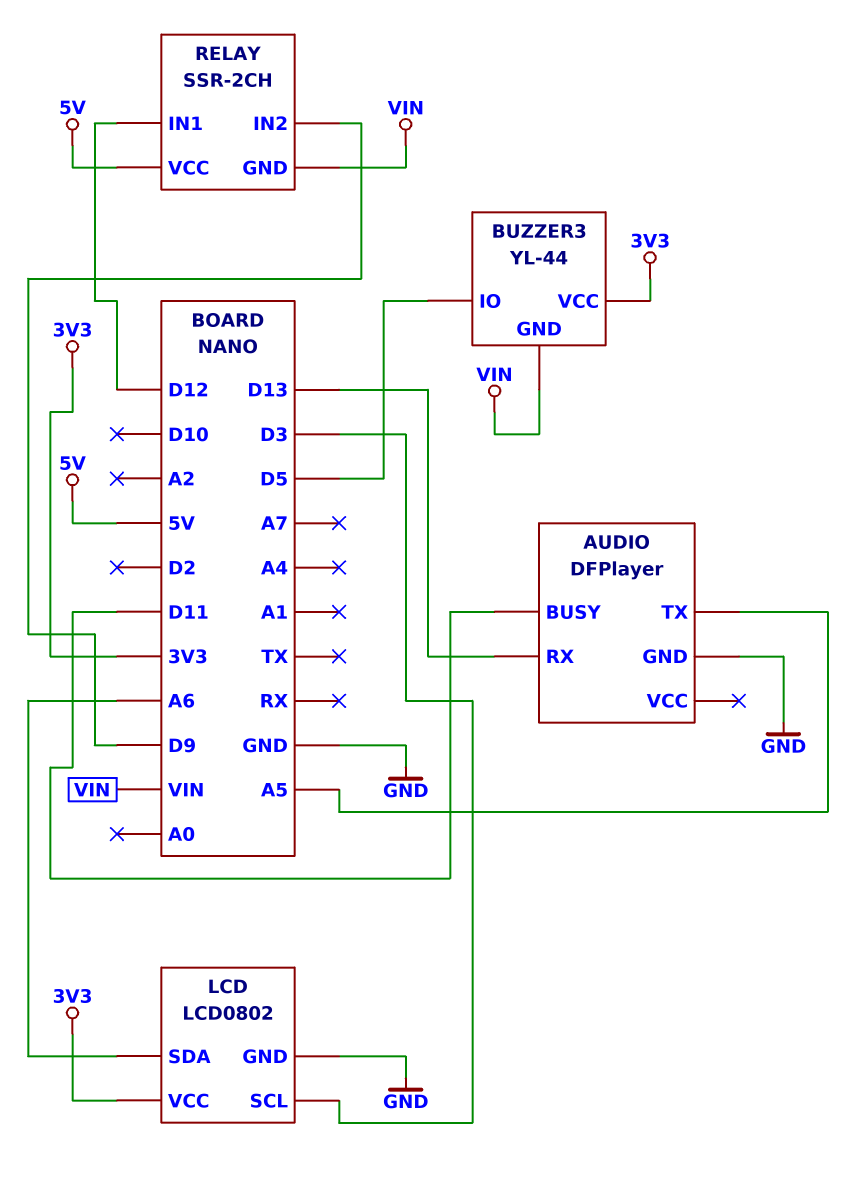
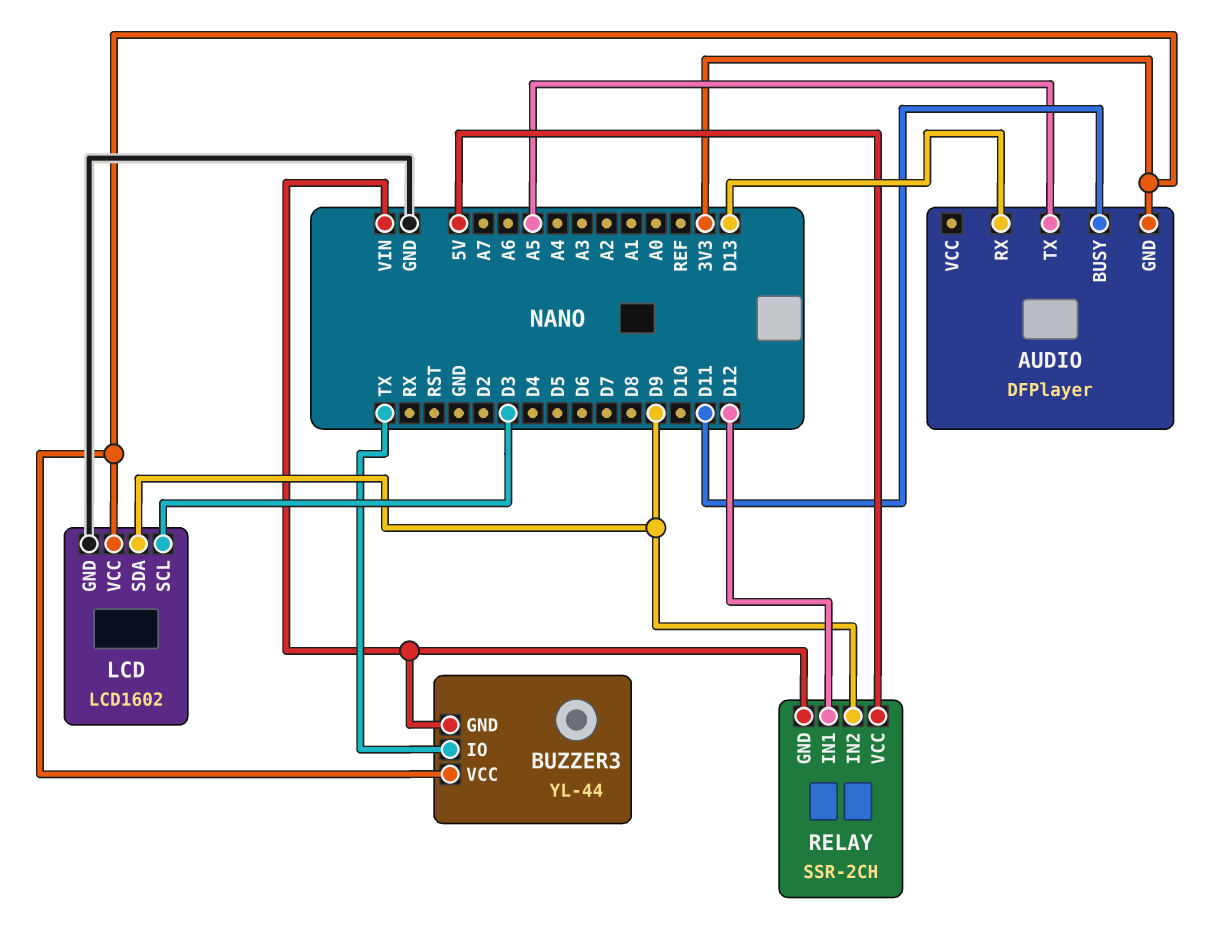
AUDIO pin GND: GND -> 3V3
BUZZER3 pin IO: D5 -> TX
LCD: LCD0802 -> LCD1602
LCD pin SDA: A6 -> D9

